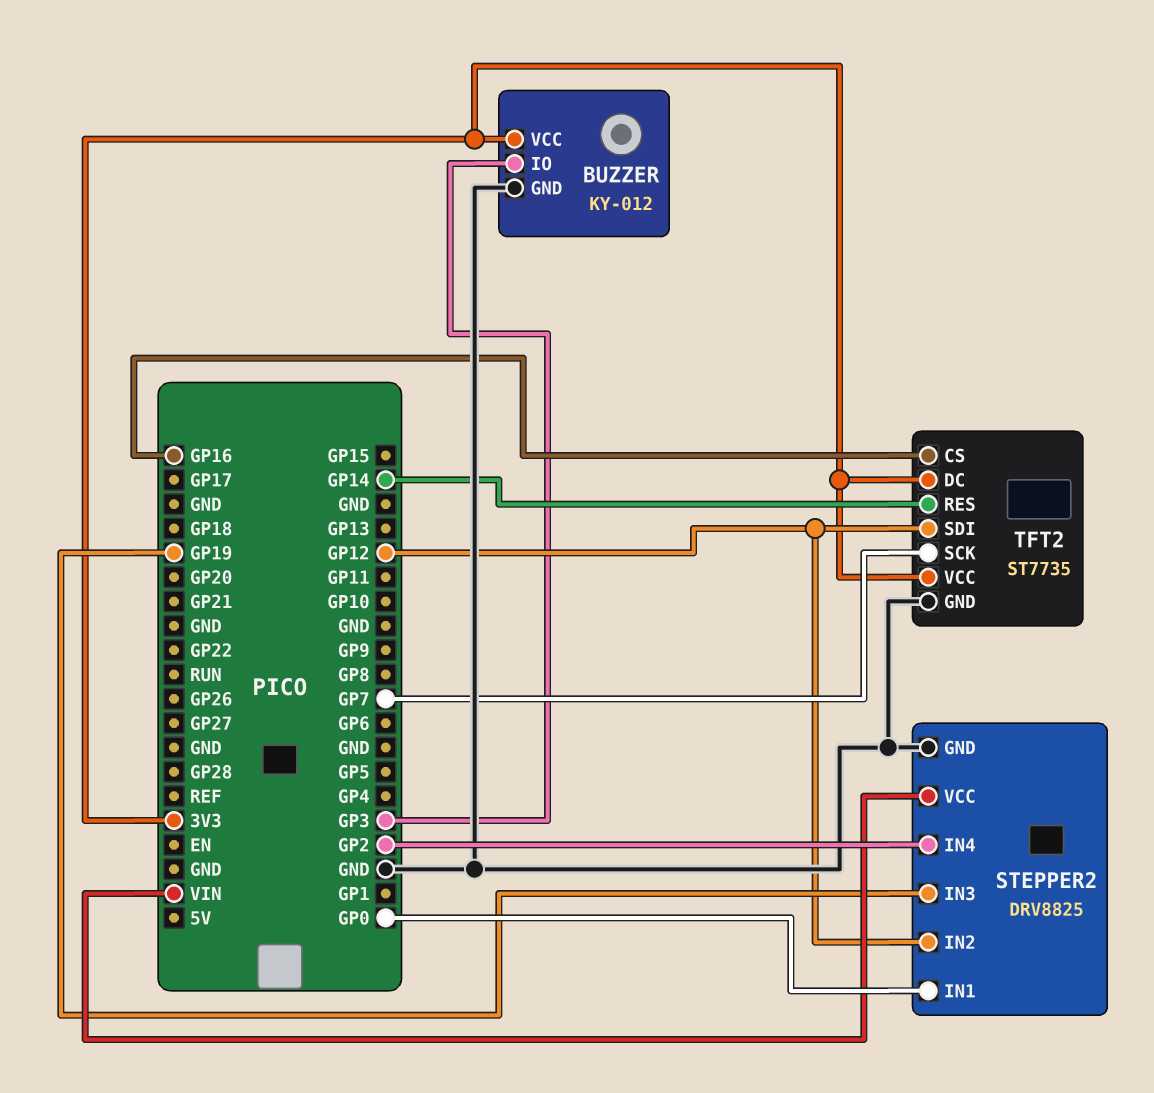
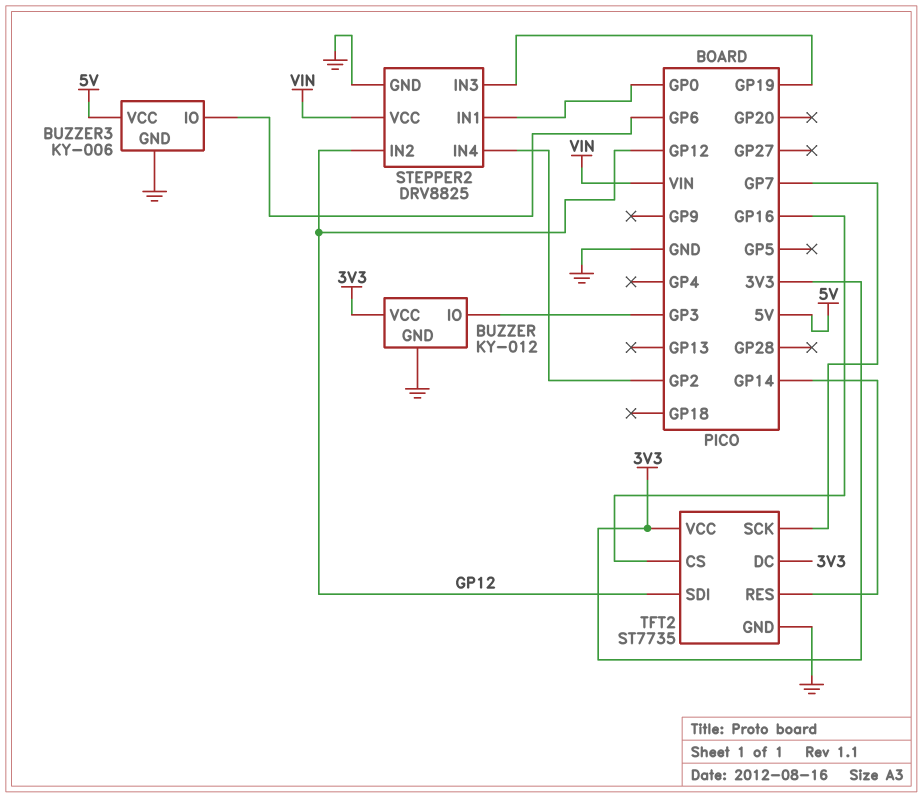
BUZZER3: none -> KY-006
BUZZER3 pin GND: none -> GND
BUZZER3 pin IO: none -> GP6
BUZZER3 pin VCC: none -> 5V

